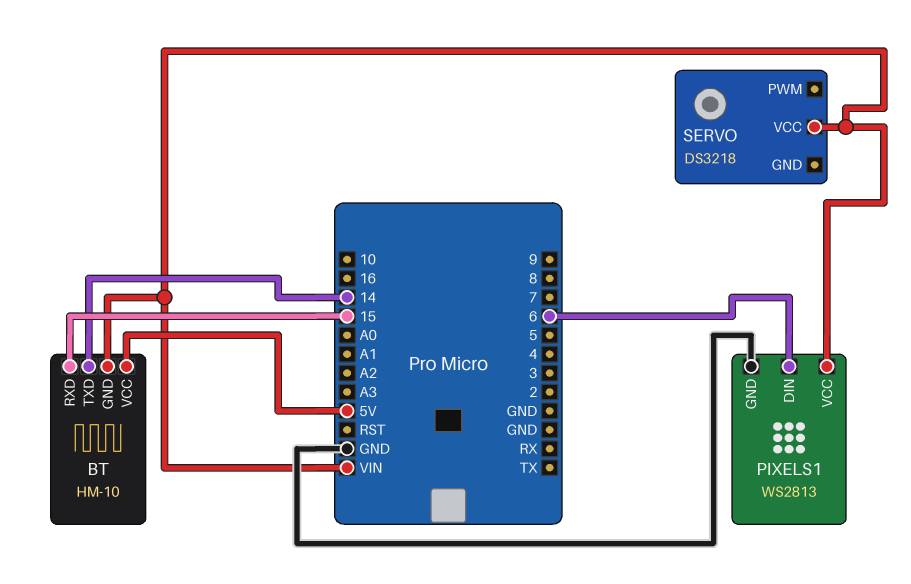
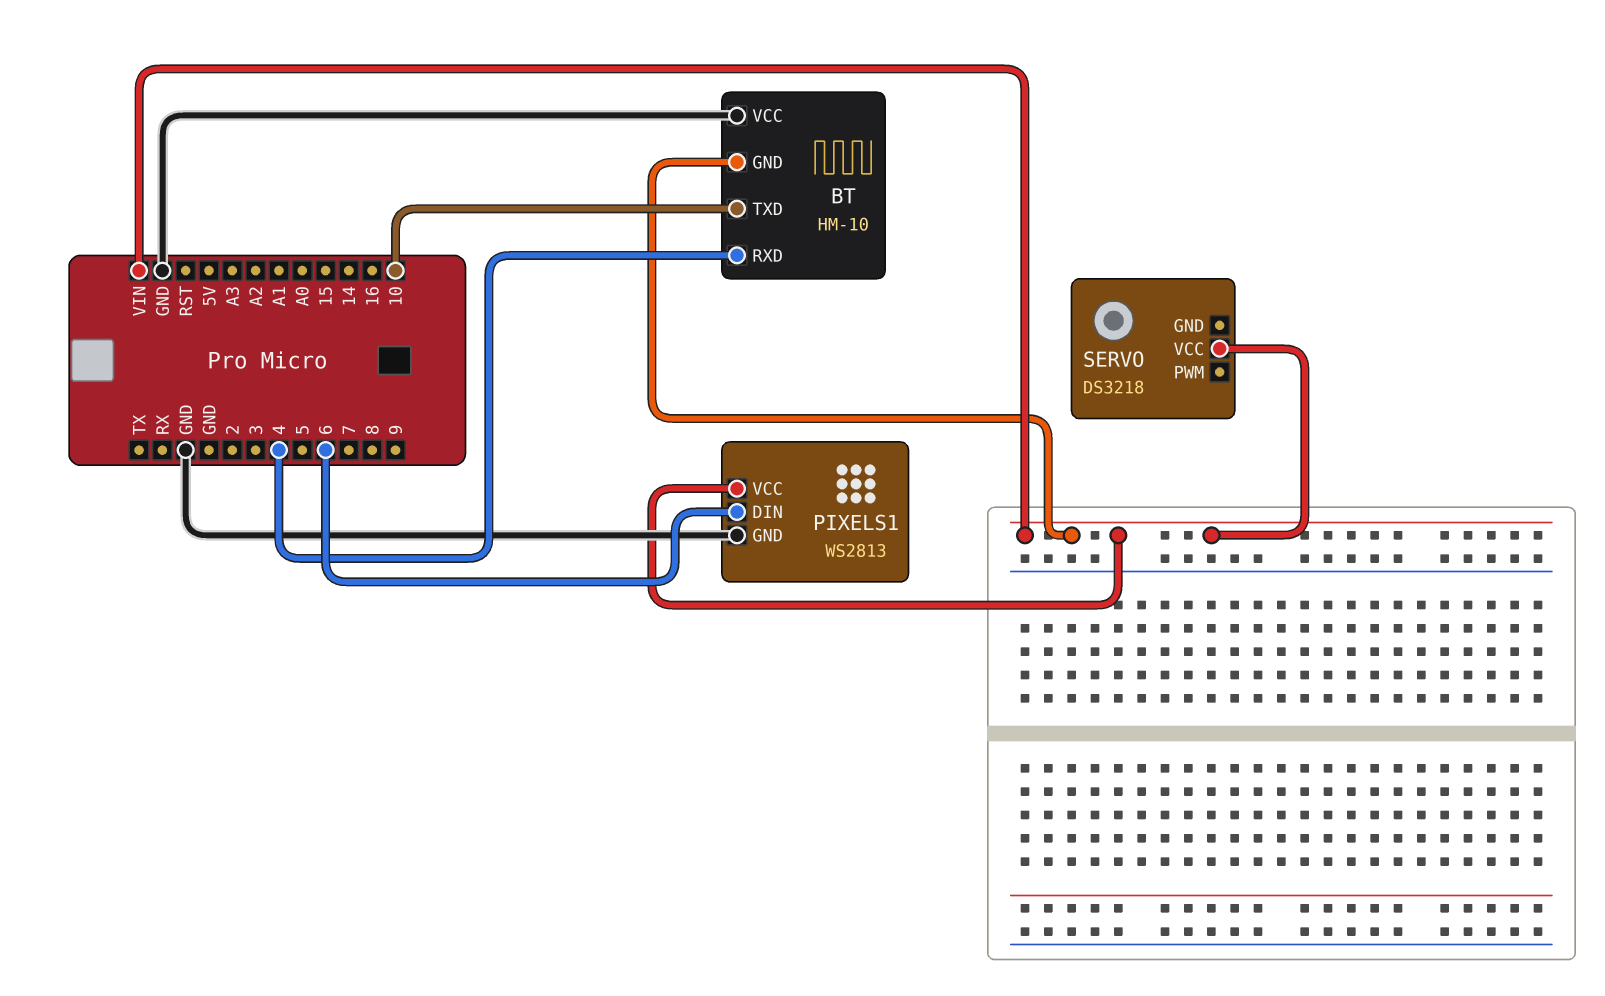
BT pin RXD: 15 -> 4
BT pin TXD: 14 -> 10
BT pin VCC: 5V -> GND

